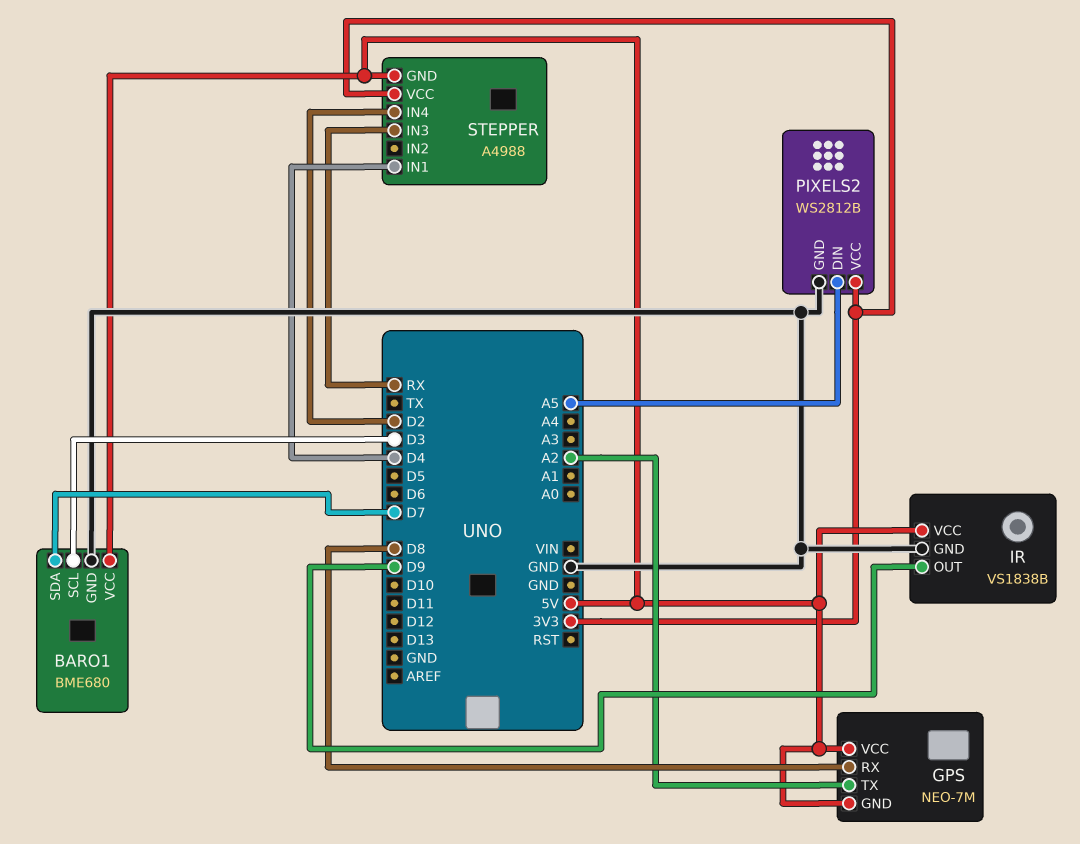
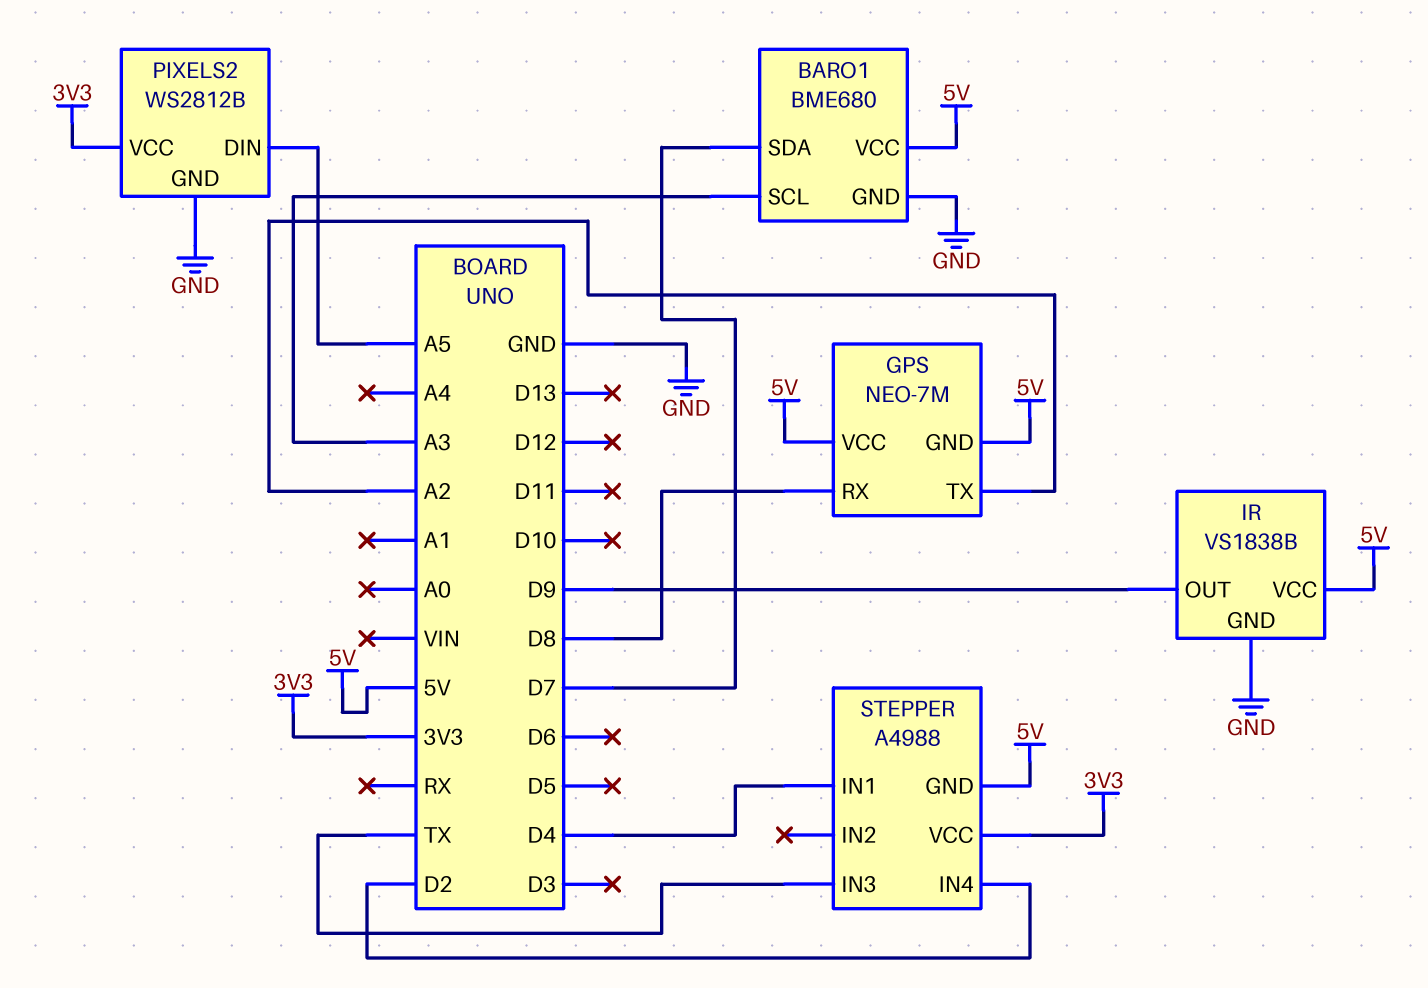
BARO1 pin SCL: D3 -> A3
STEPPER pin IN3: RX -> TX

